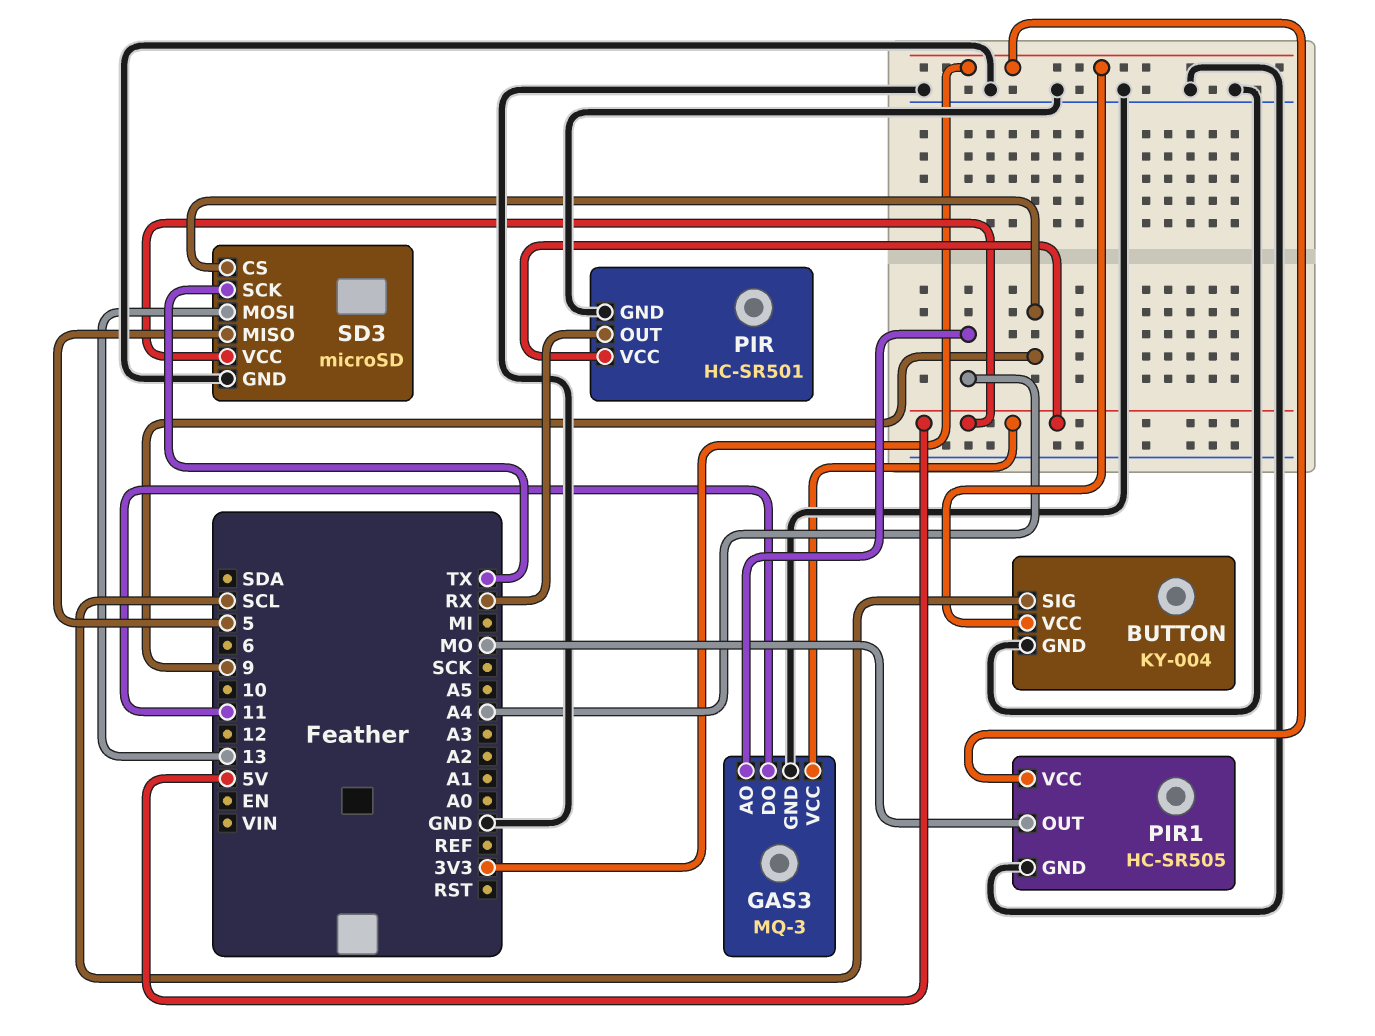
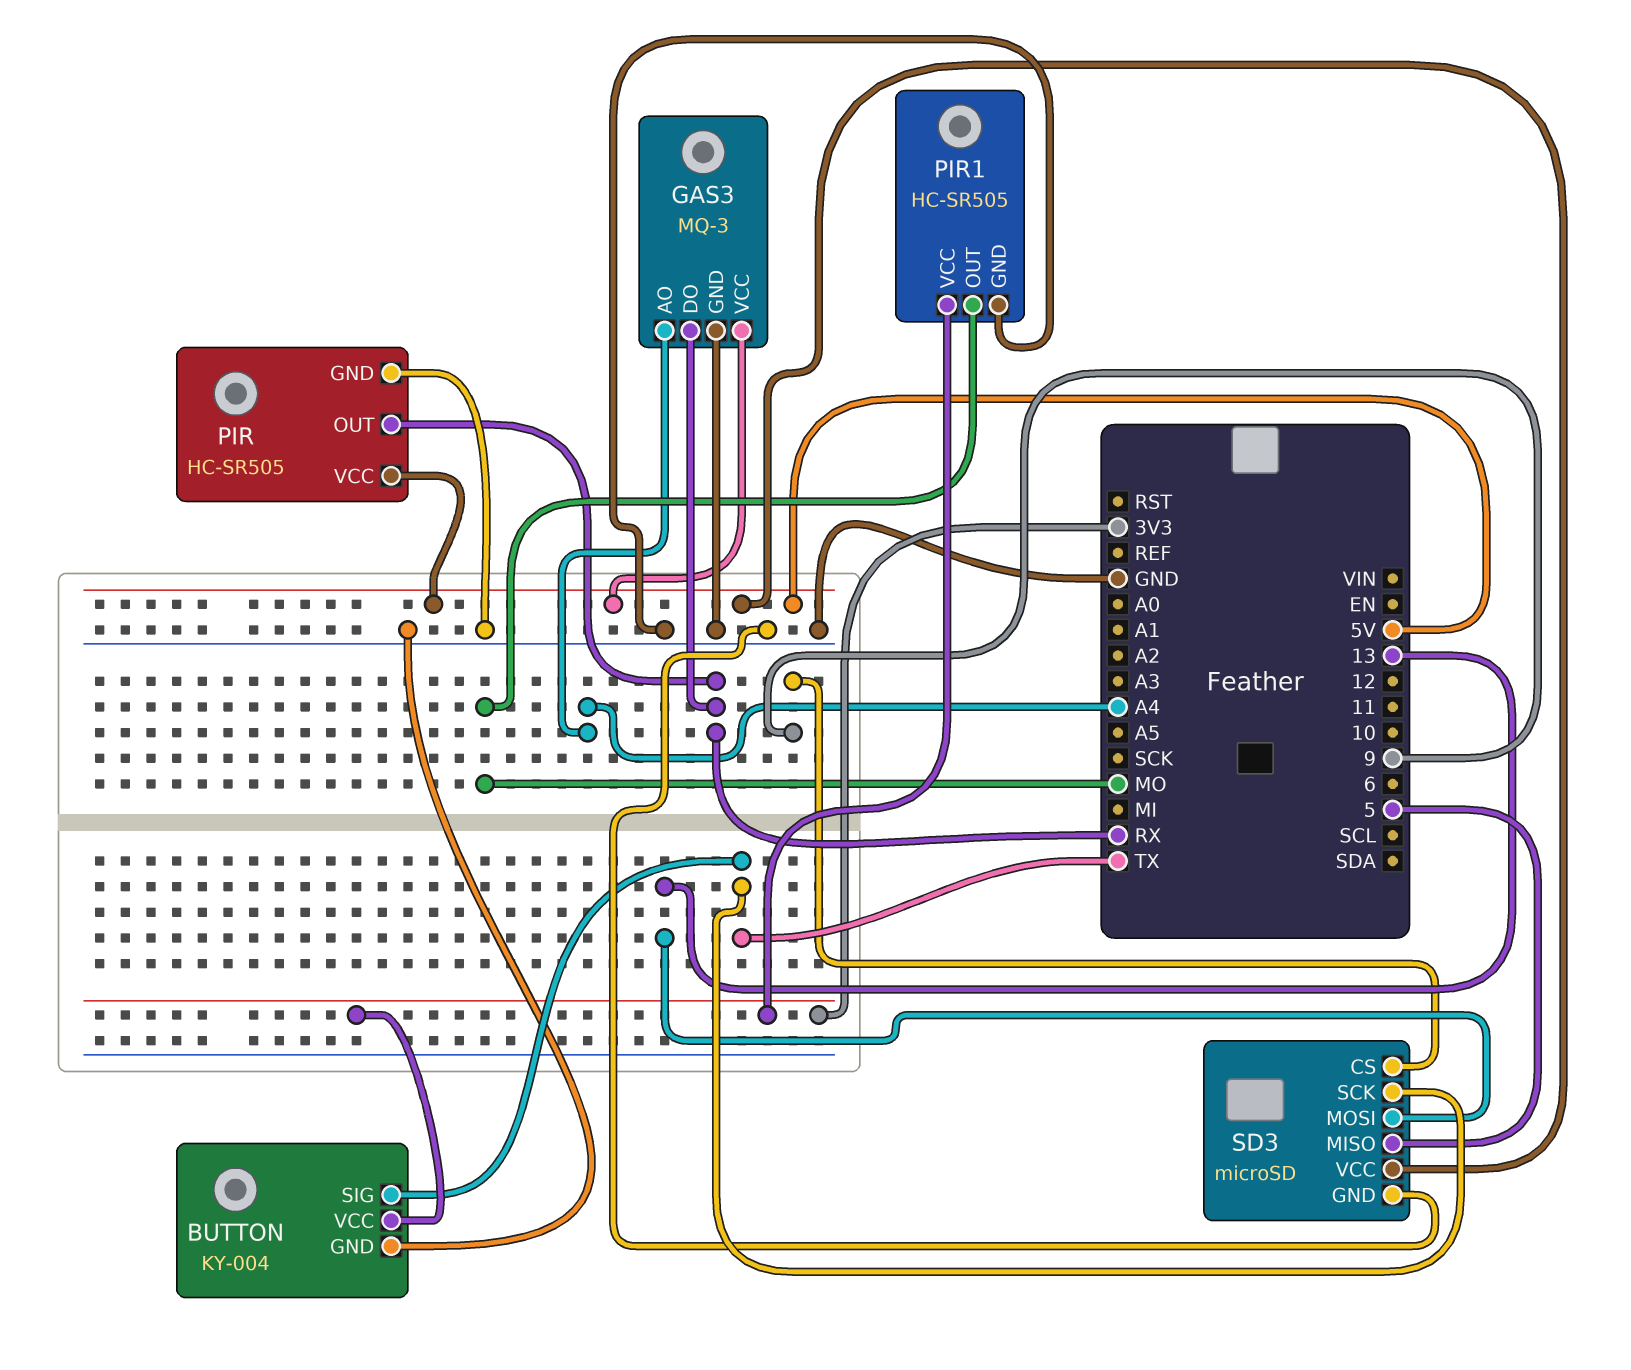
BUTTON pin SIG: SCL -> TX
GAS3 pin DO: 11 -> RX
PIR: HC-SR501 -> HC-SR505

